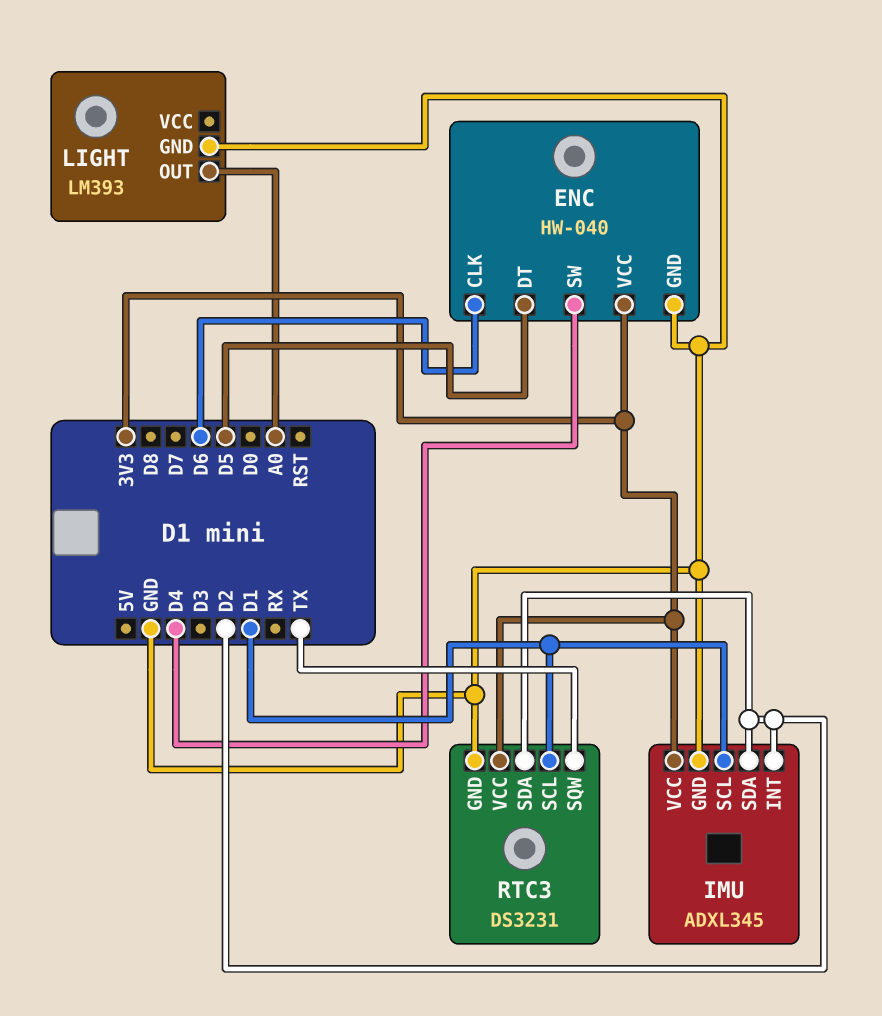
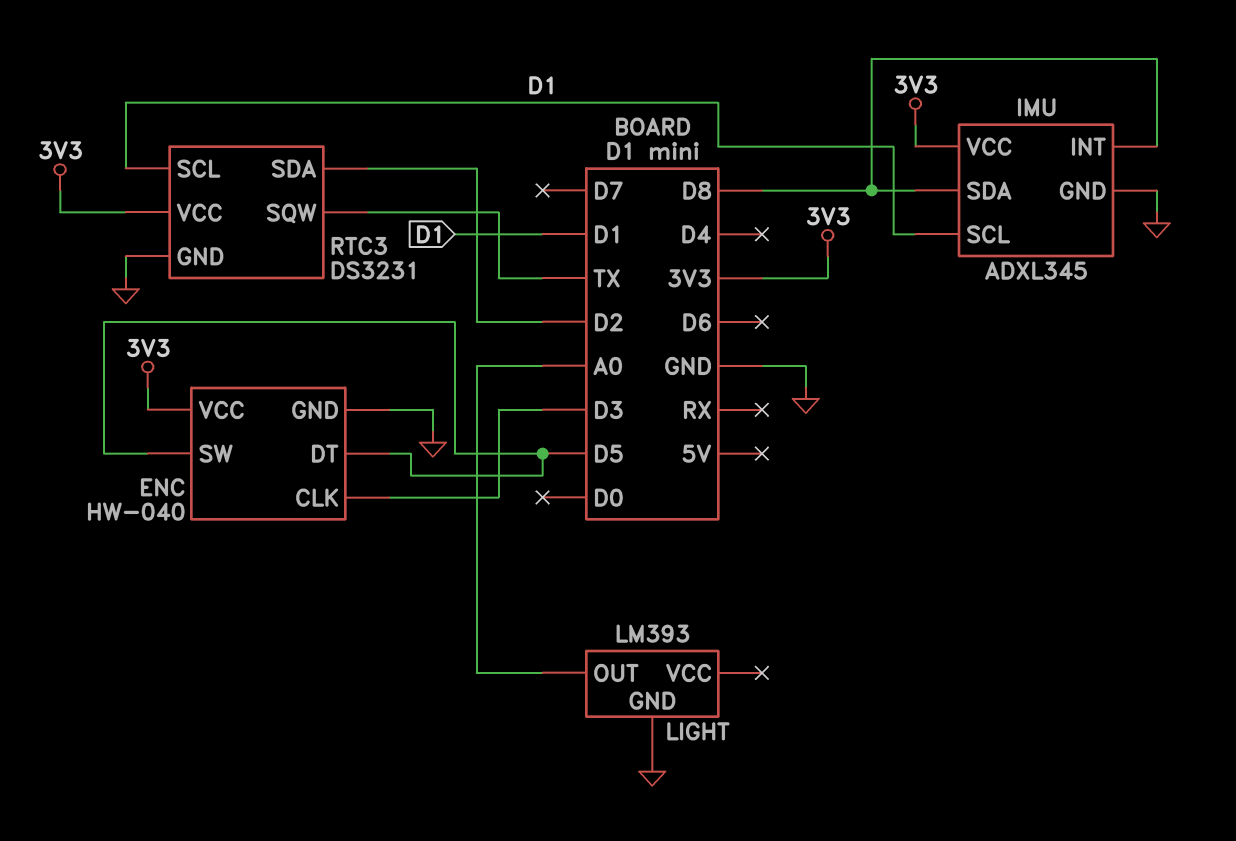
ENC pin CLK: D6 -> D3
ENC pin SW: D4 -> D5
IMU pin INT: D2 -> D8
IMU pin SDA: D2 -> D8

